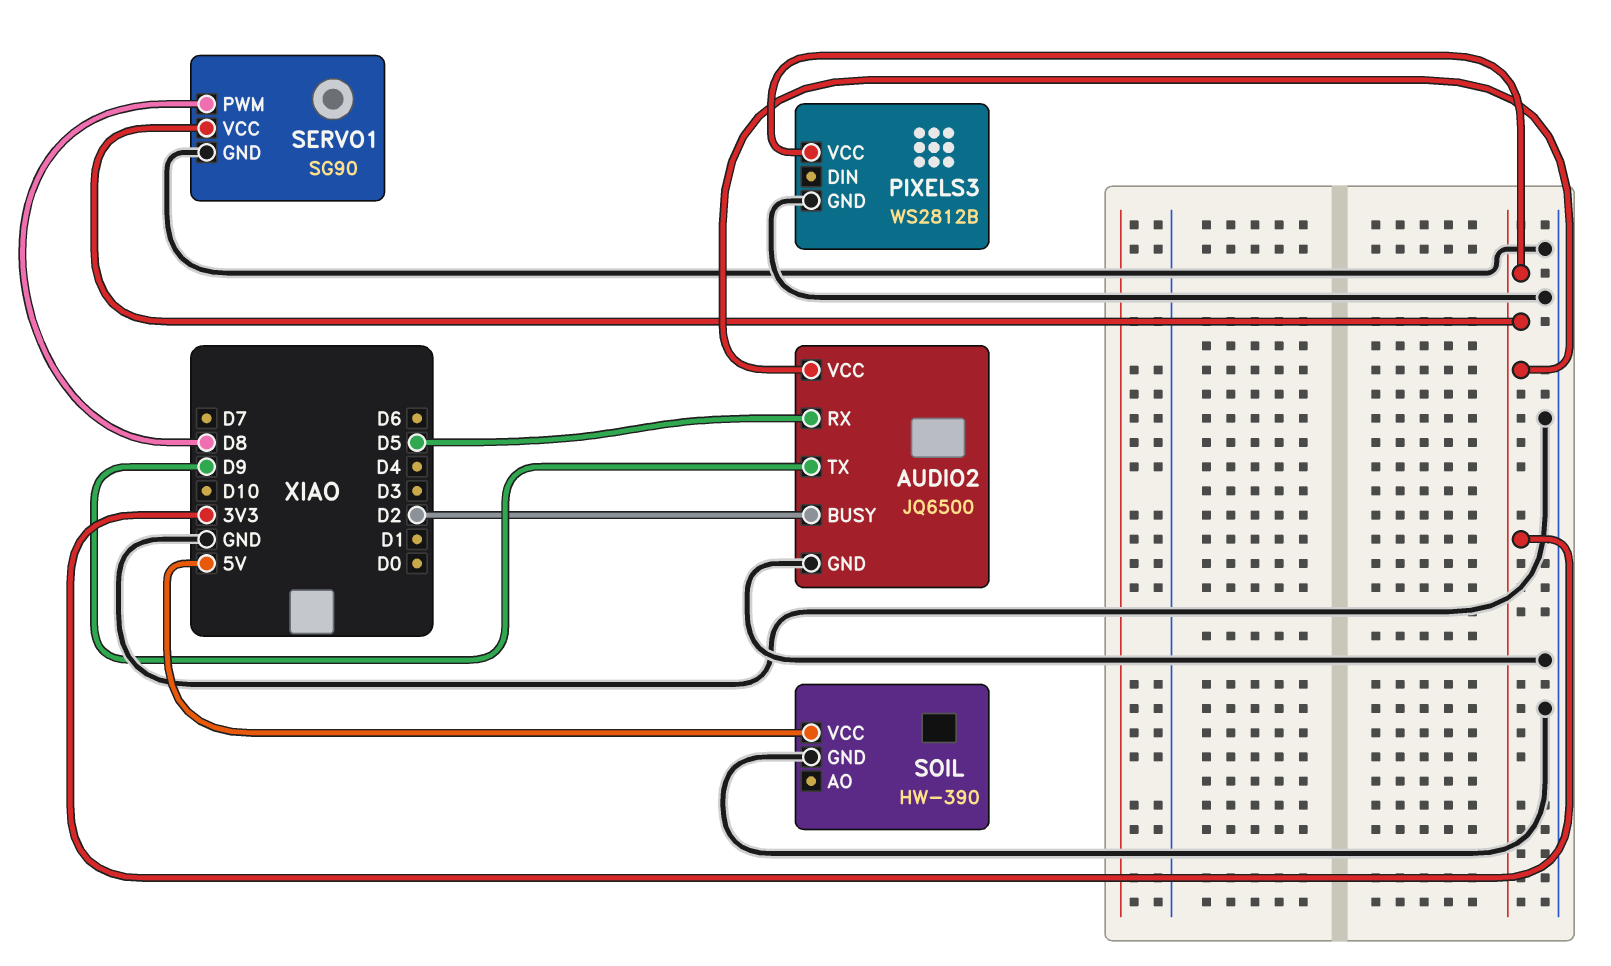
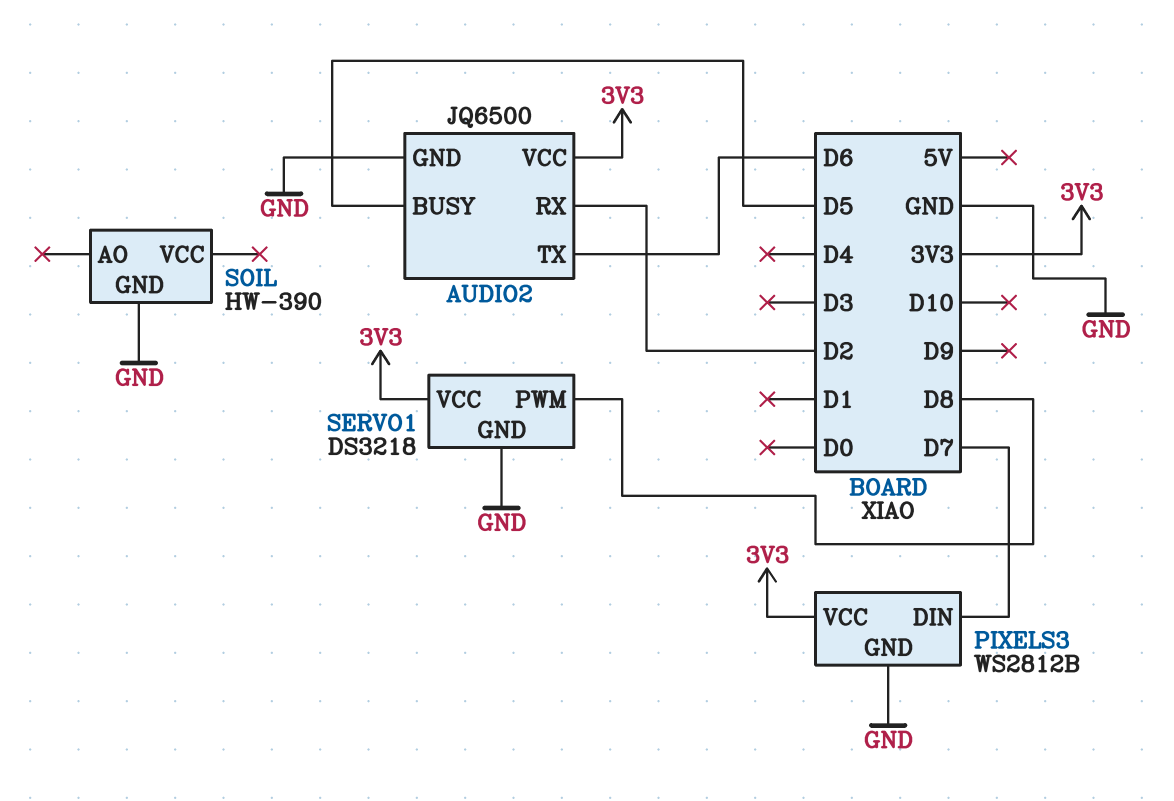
AUDIO2 pin BUSY: D2 -> D5
AUDIO2 pin RX: D5 -> D2
AUDIO2 pin TX: D9 -> D6
PIXELS3 pin DIN: none -> D7
SERVO1: SG90 -> DS3218
SOIL pin VCC: 5V -> none

